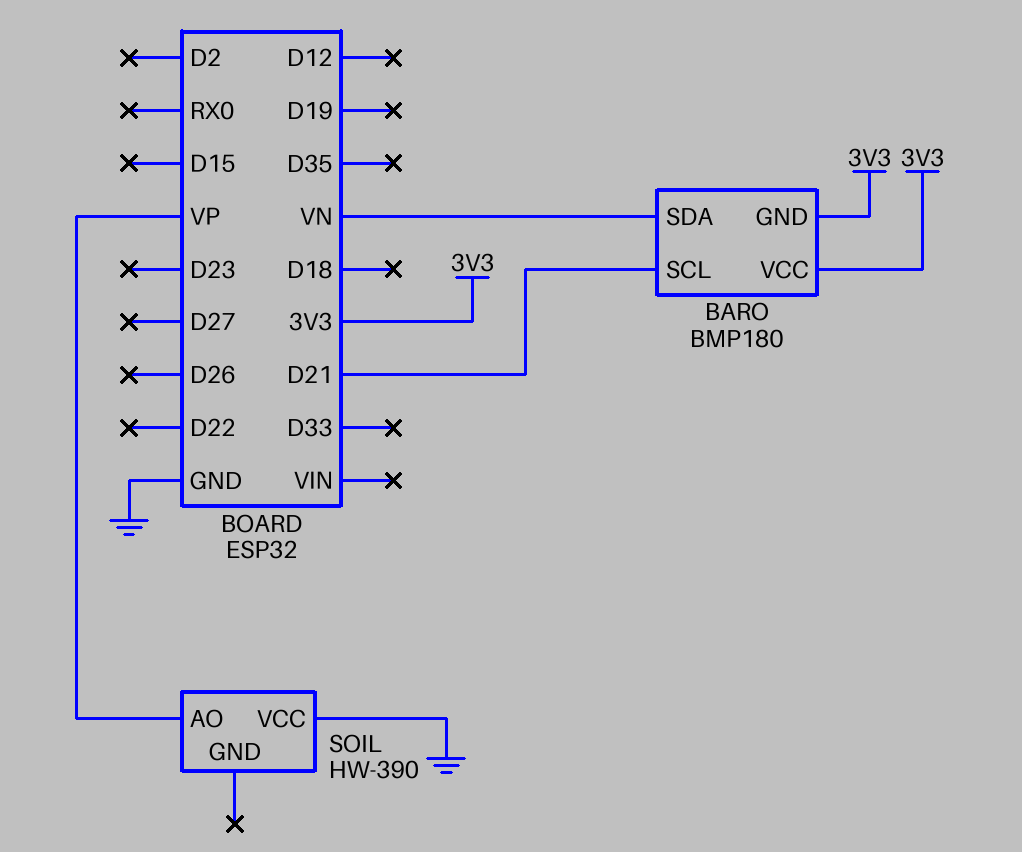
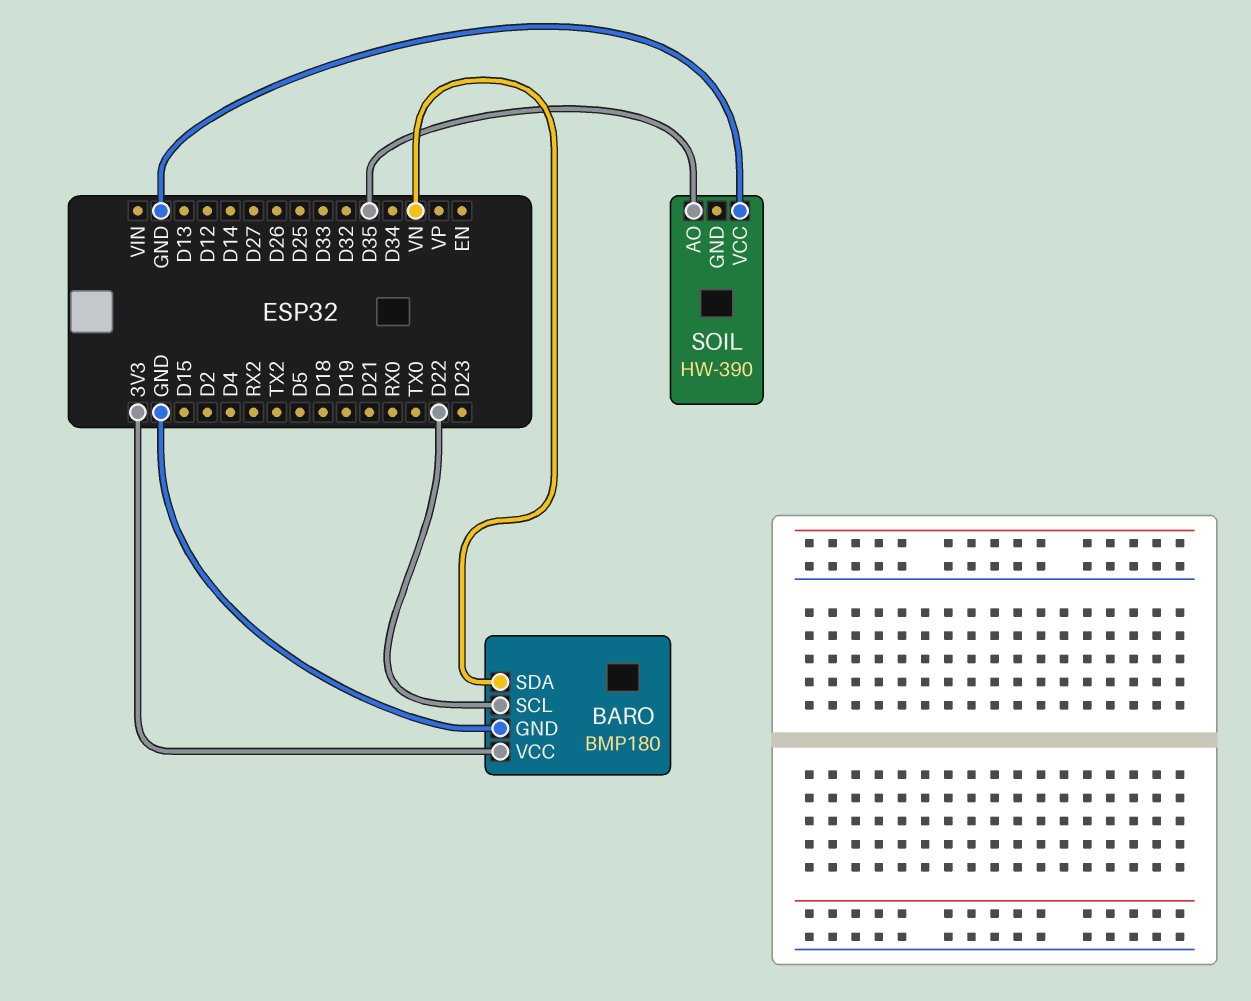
BARO pin GND: 3V3 -> GND
BARO pin SCL: D21 -> D22
SOIL pin AO: VP -> D35

